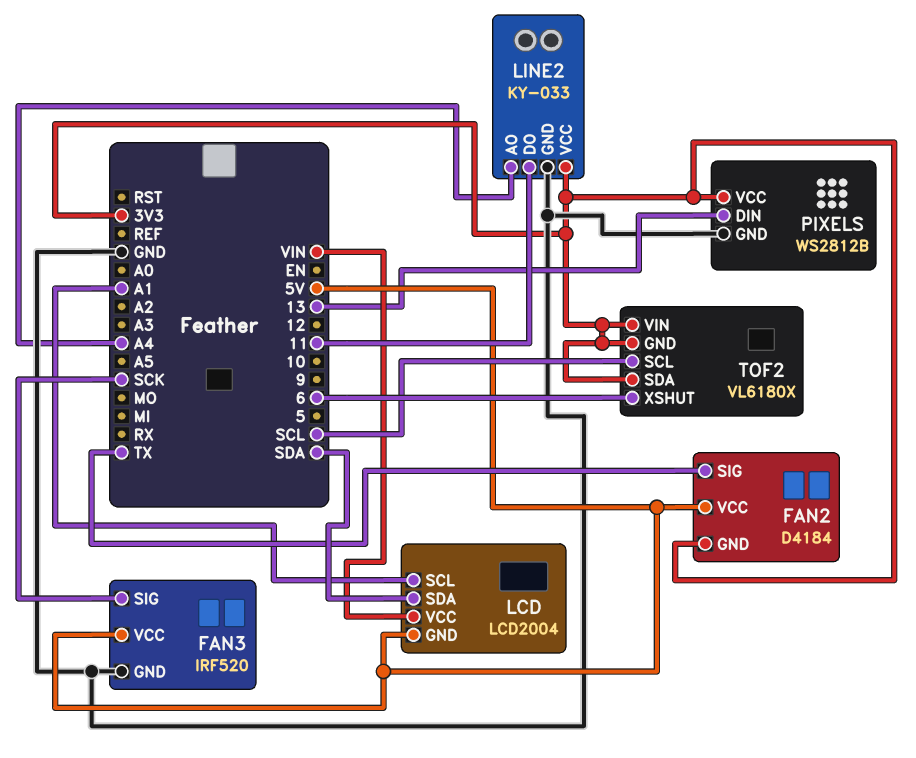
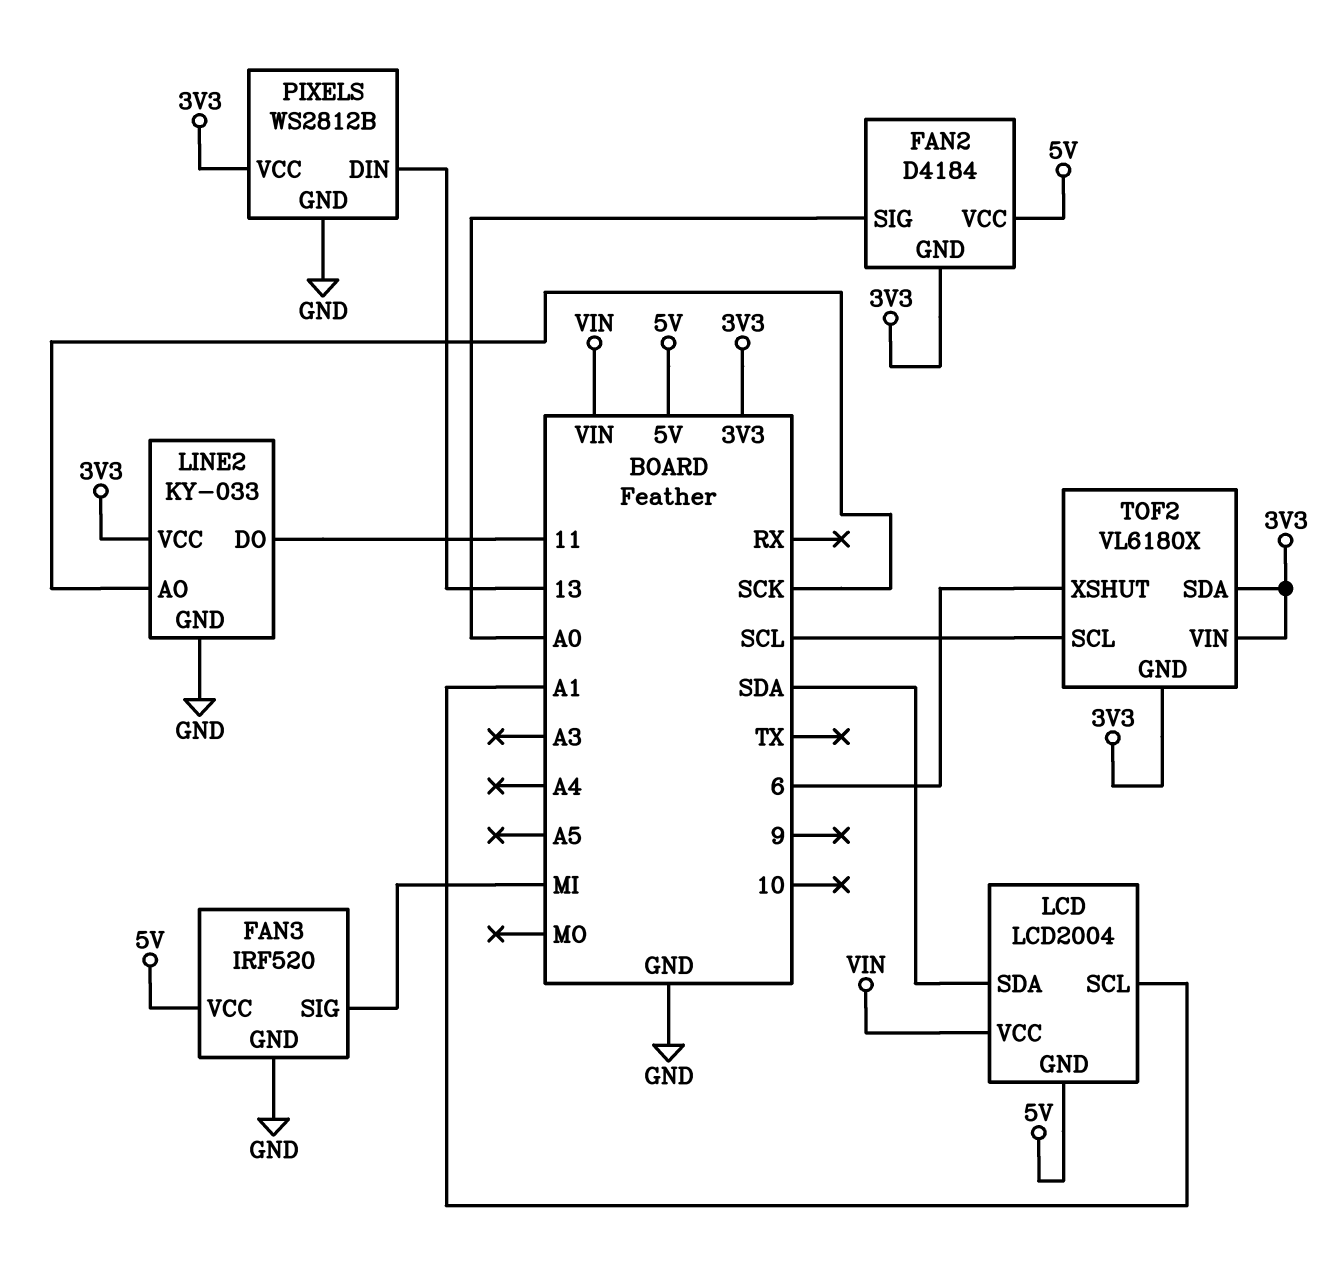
FAN2 pin SIG: TX -> A0
FAN3 pin SIG: SCK -> MI
LINE2 pin AO: A4 -> SCK

